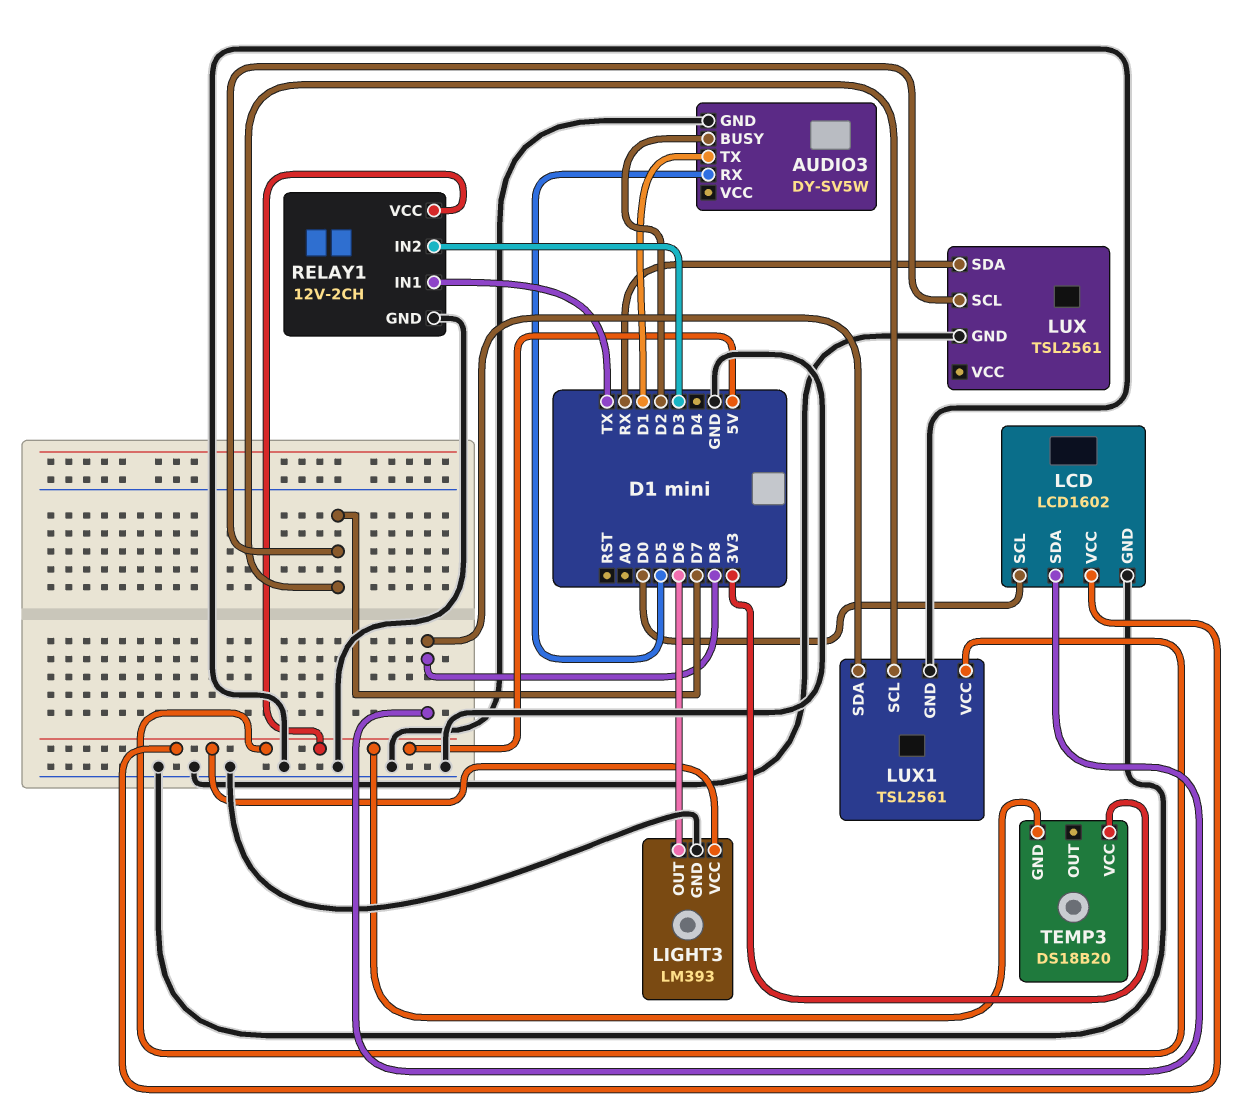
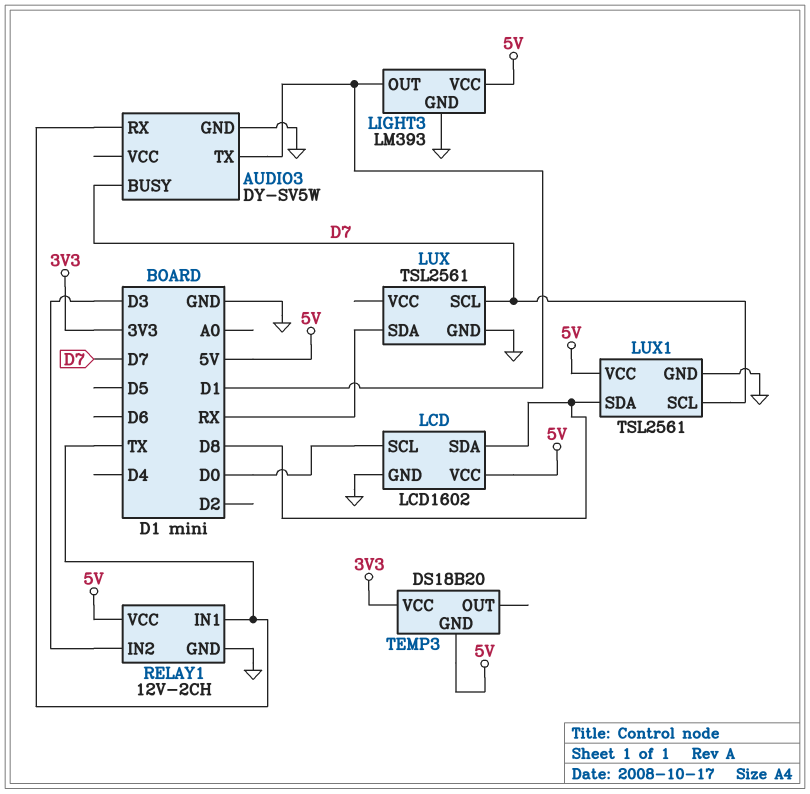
AUDIO3 pin BUSY: D2 -> D7
AUDIO3 pin RX: D5 -> TX
LIGHT3 pin OUT: D6 -> D1

